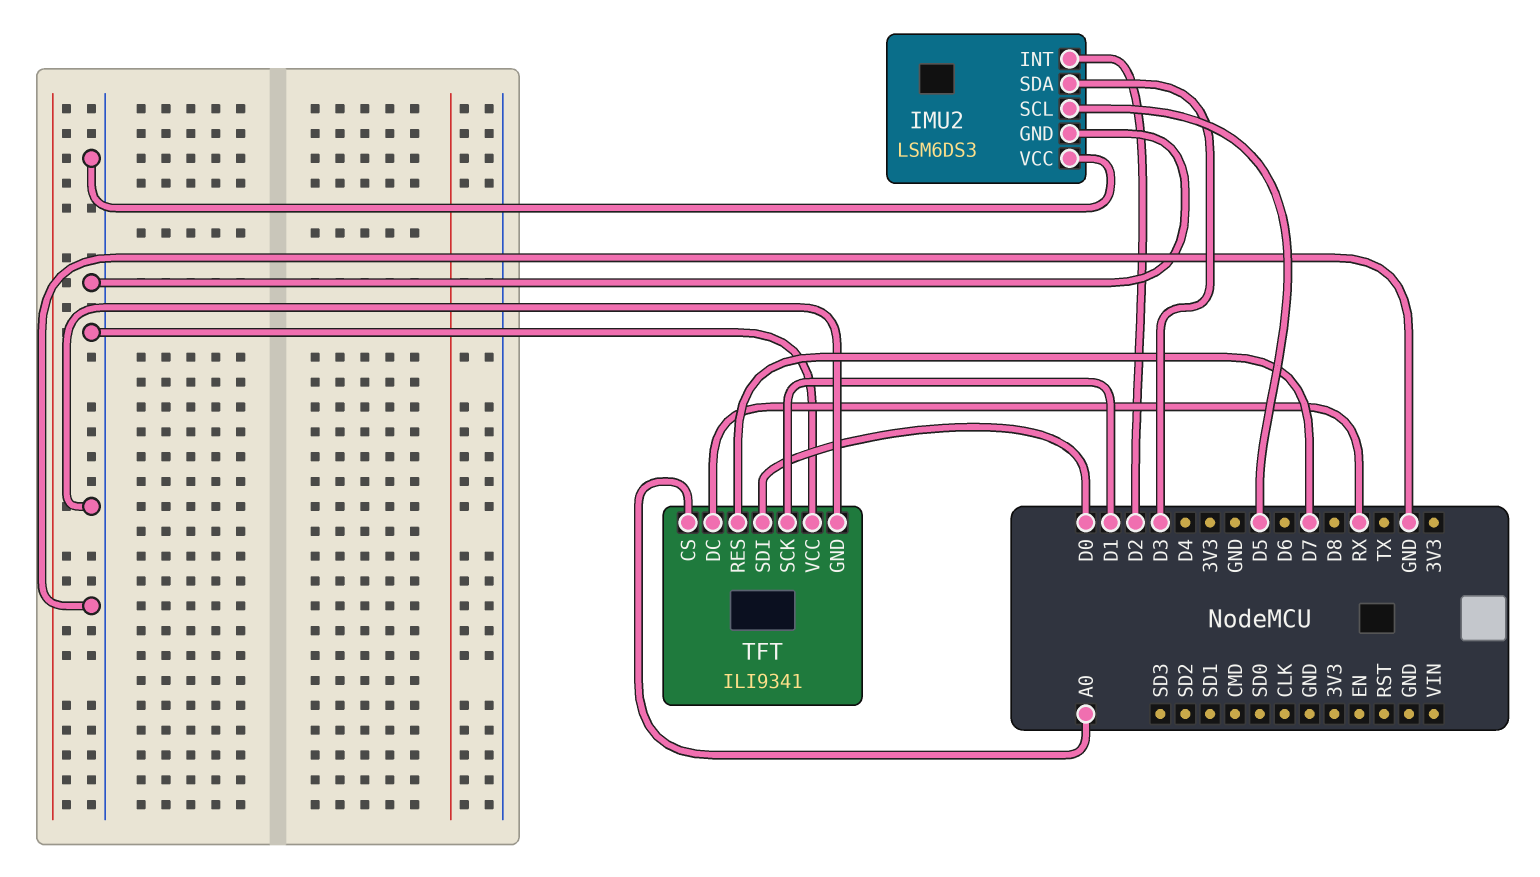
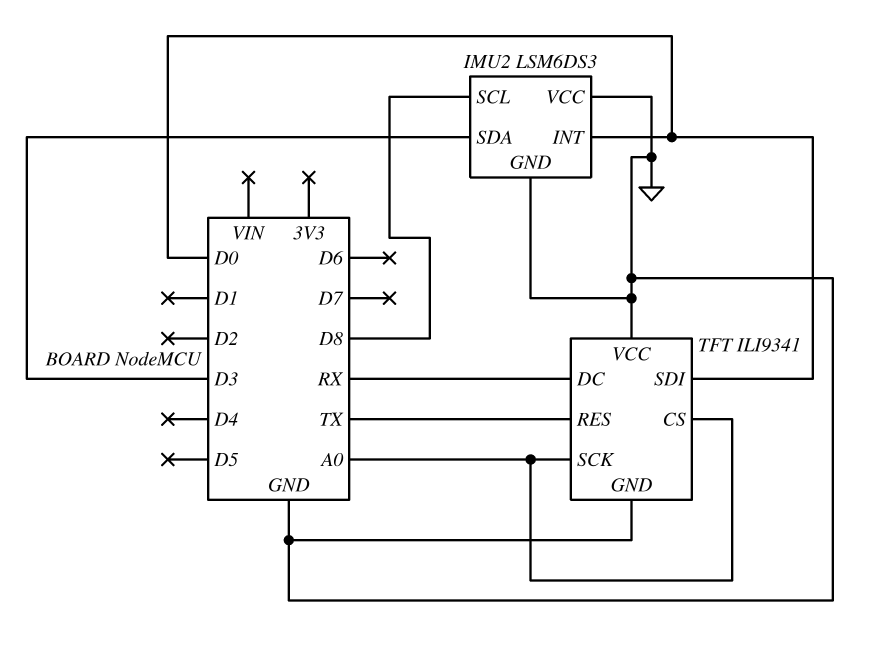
IMU2 pin INT: D2 -> D0
IMU2 pin SCL: D5 -> D8
TFT pin RES: D7 -> TX
TFT pin SCK: D1 -> A0

